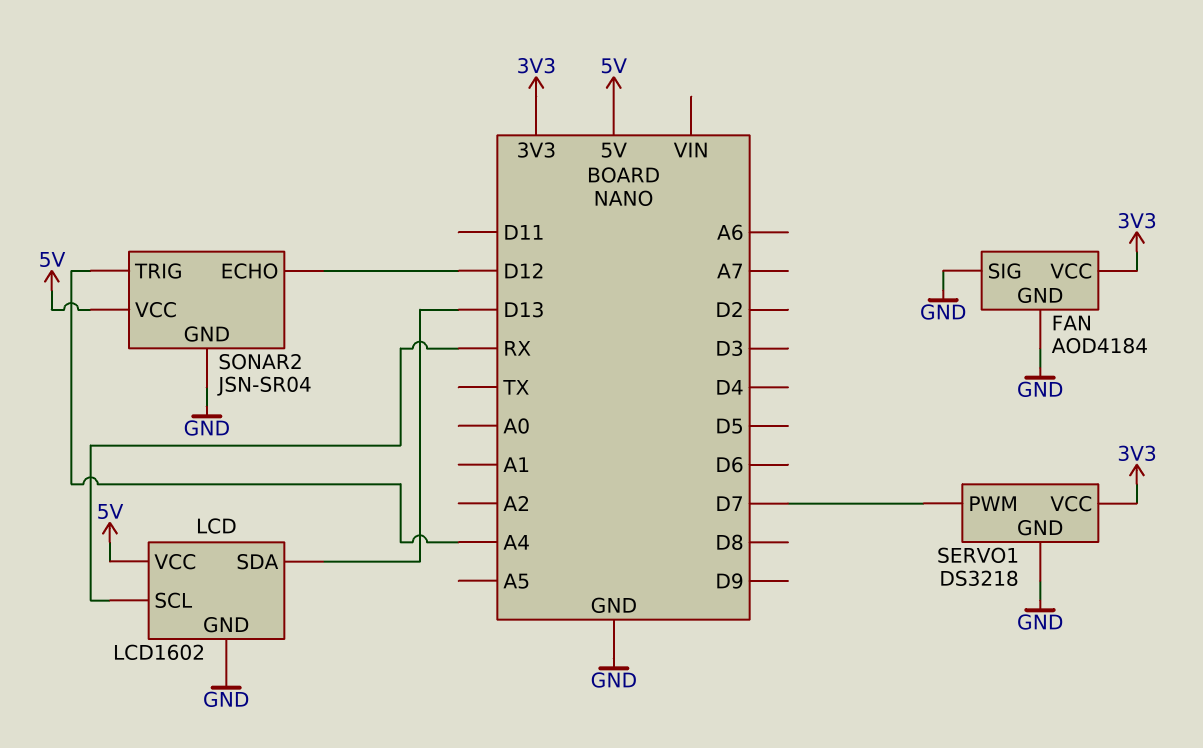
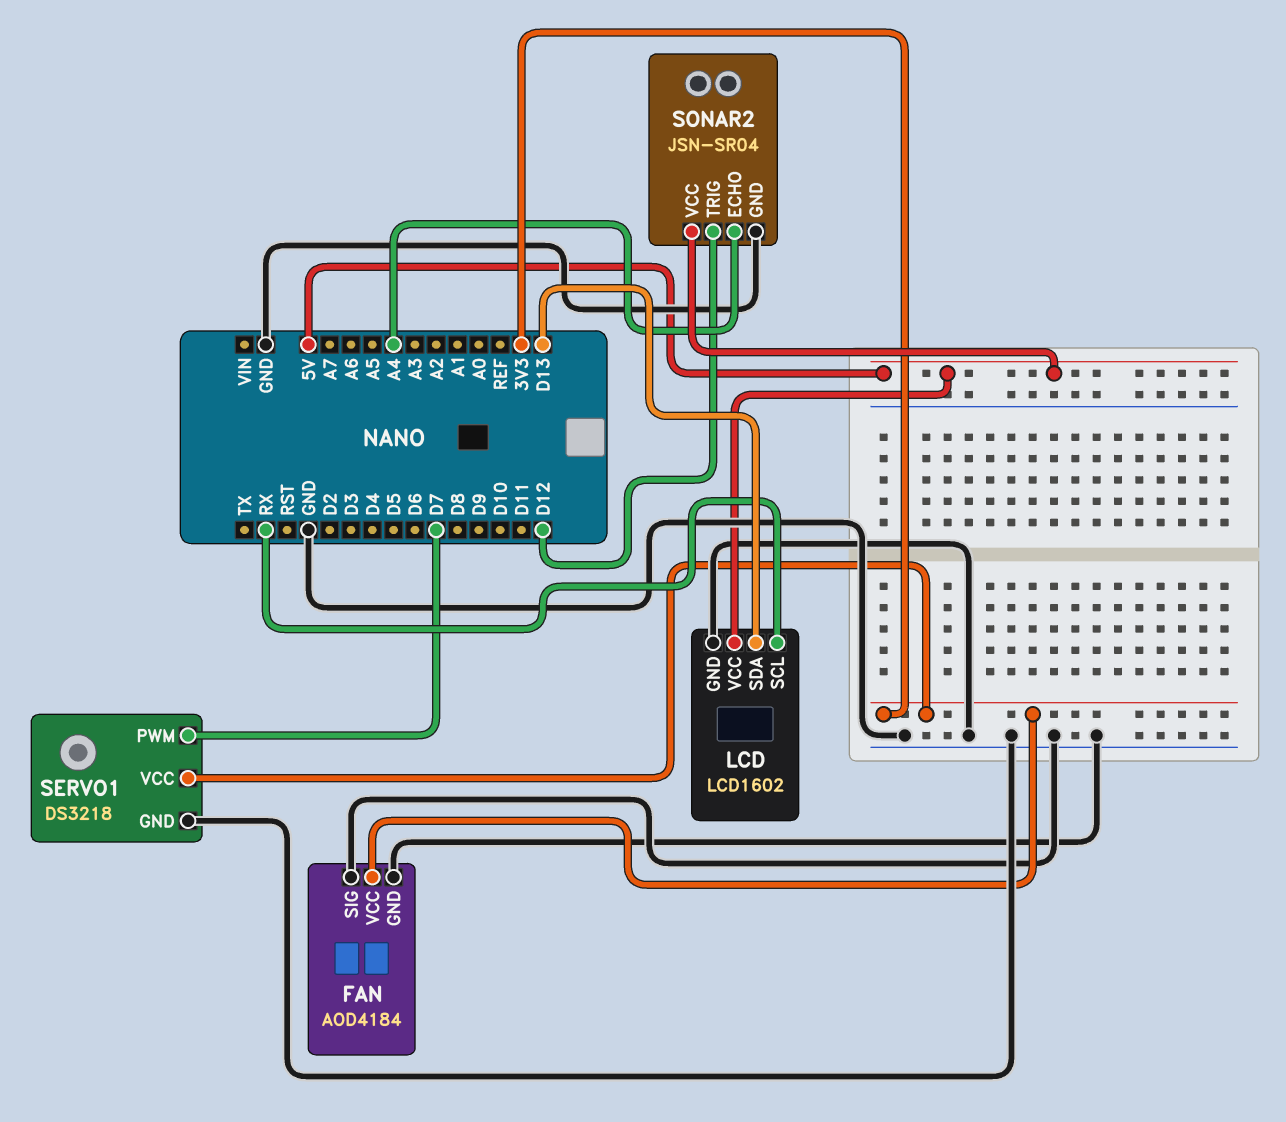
SONAR2 pin ECHO: D12 -> A4
SONAR2 pin TRIG: A4 -> D12

